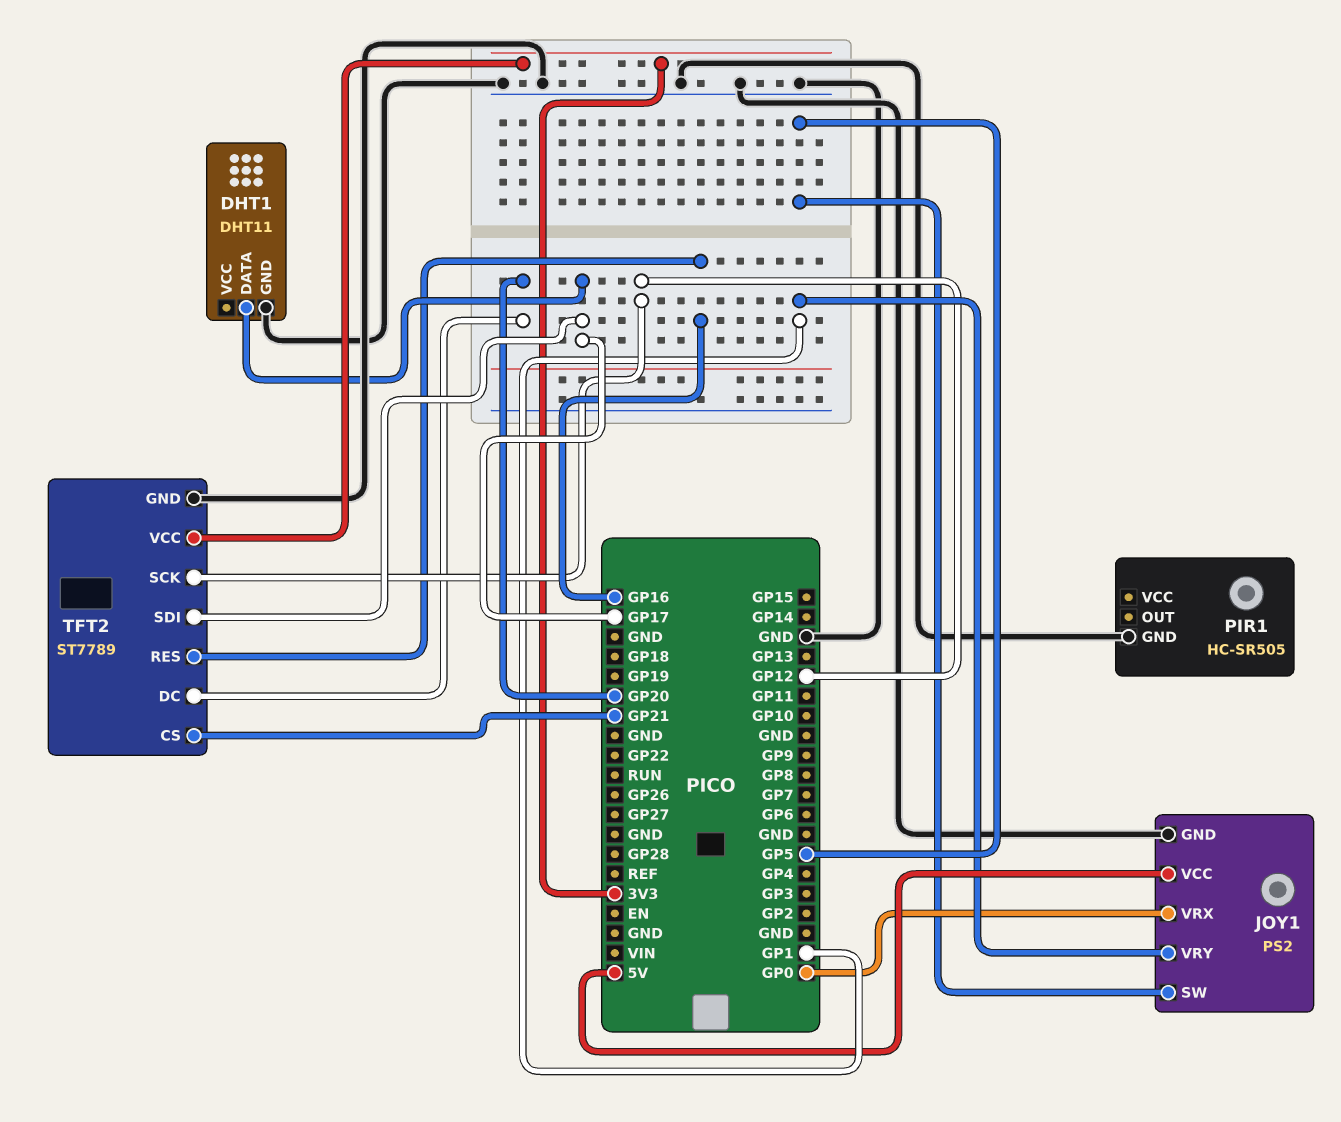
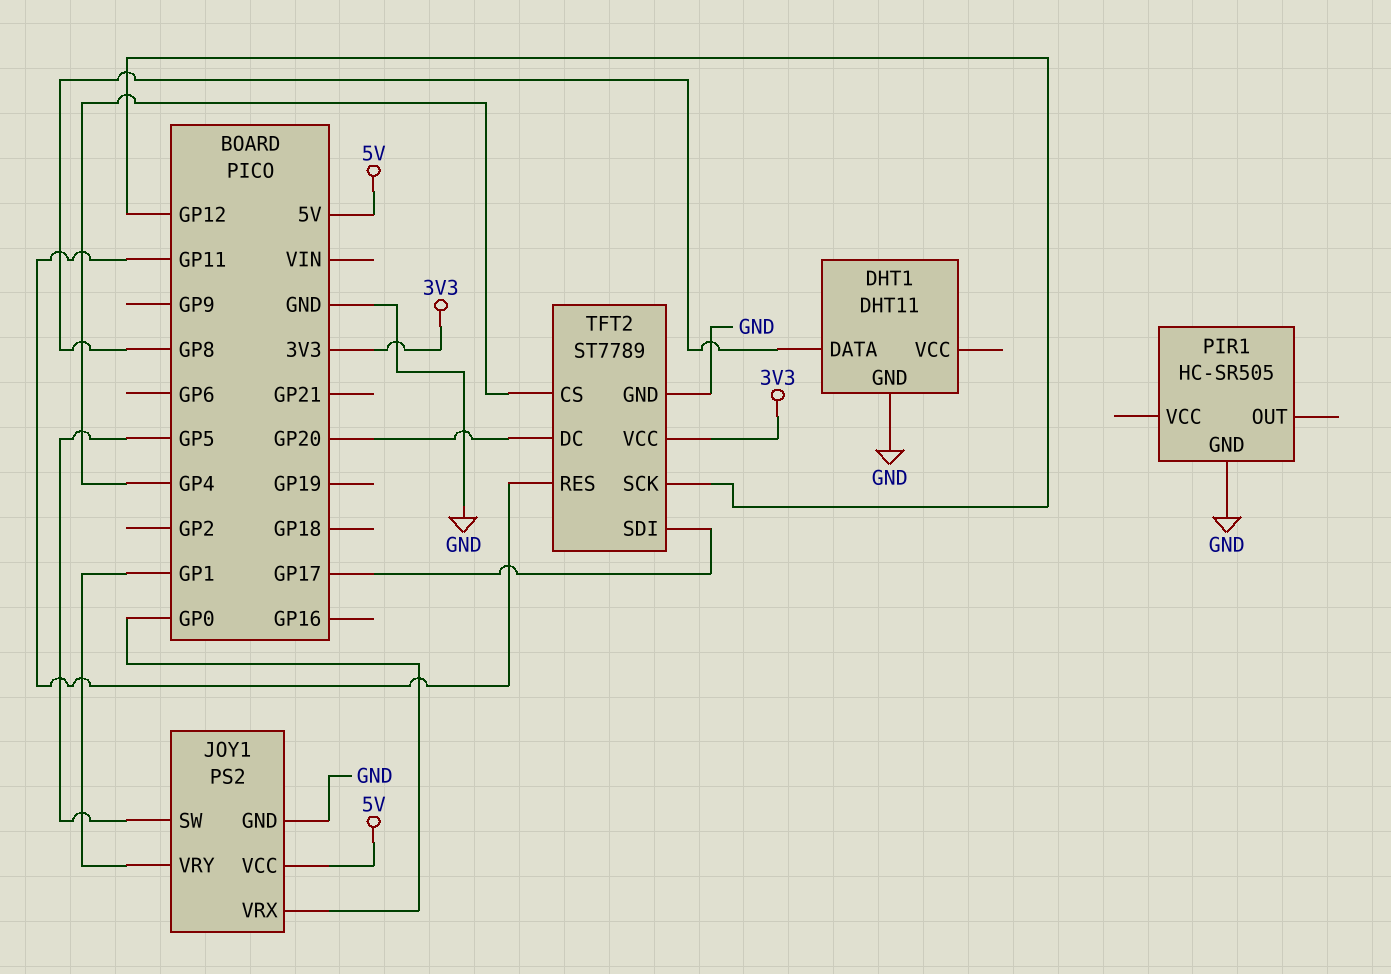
DHT1 pin DATA: GP17 -> GP8
TFT2 pin CS: GP21 -> GP4
TFT2 pin RES: GP16 -> GP11

